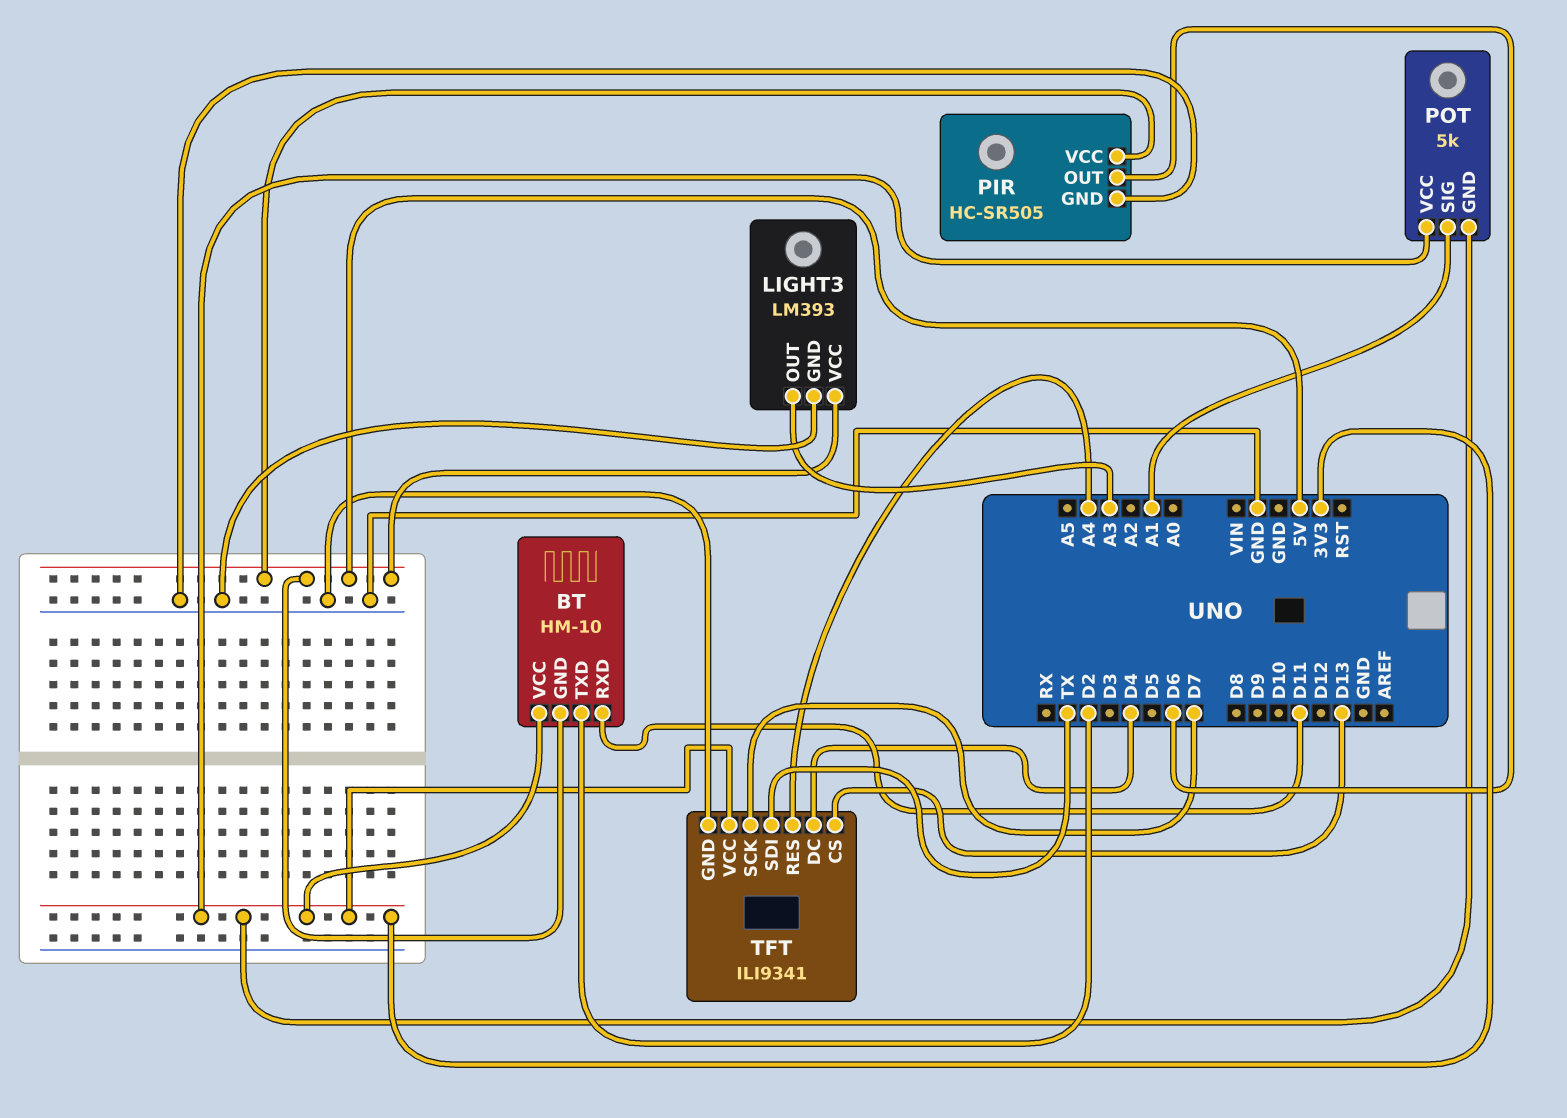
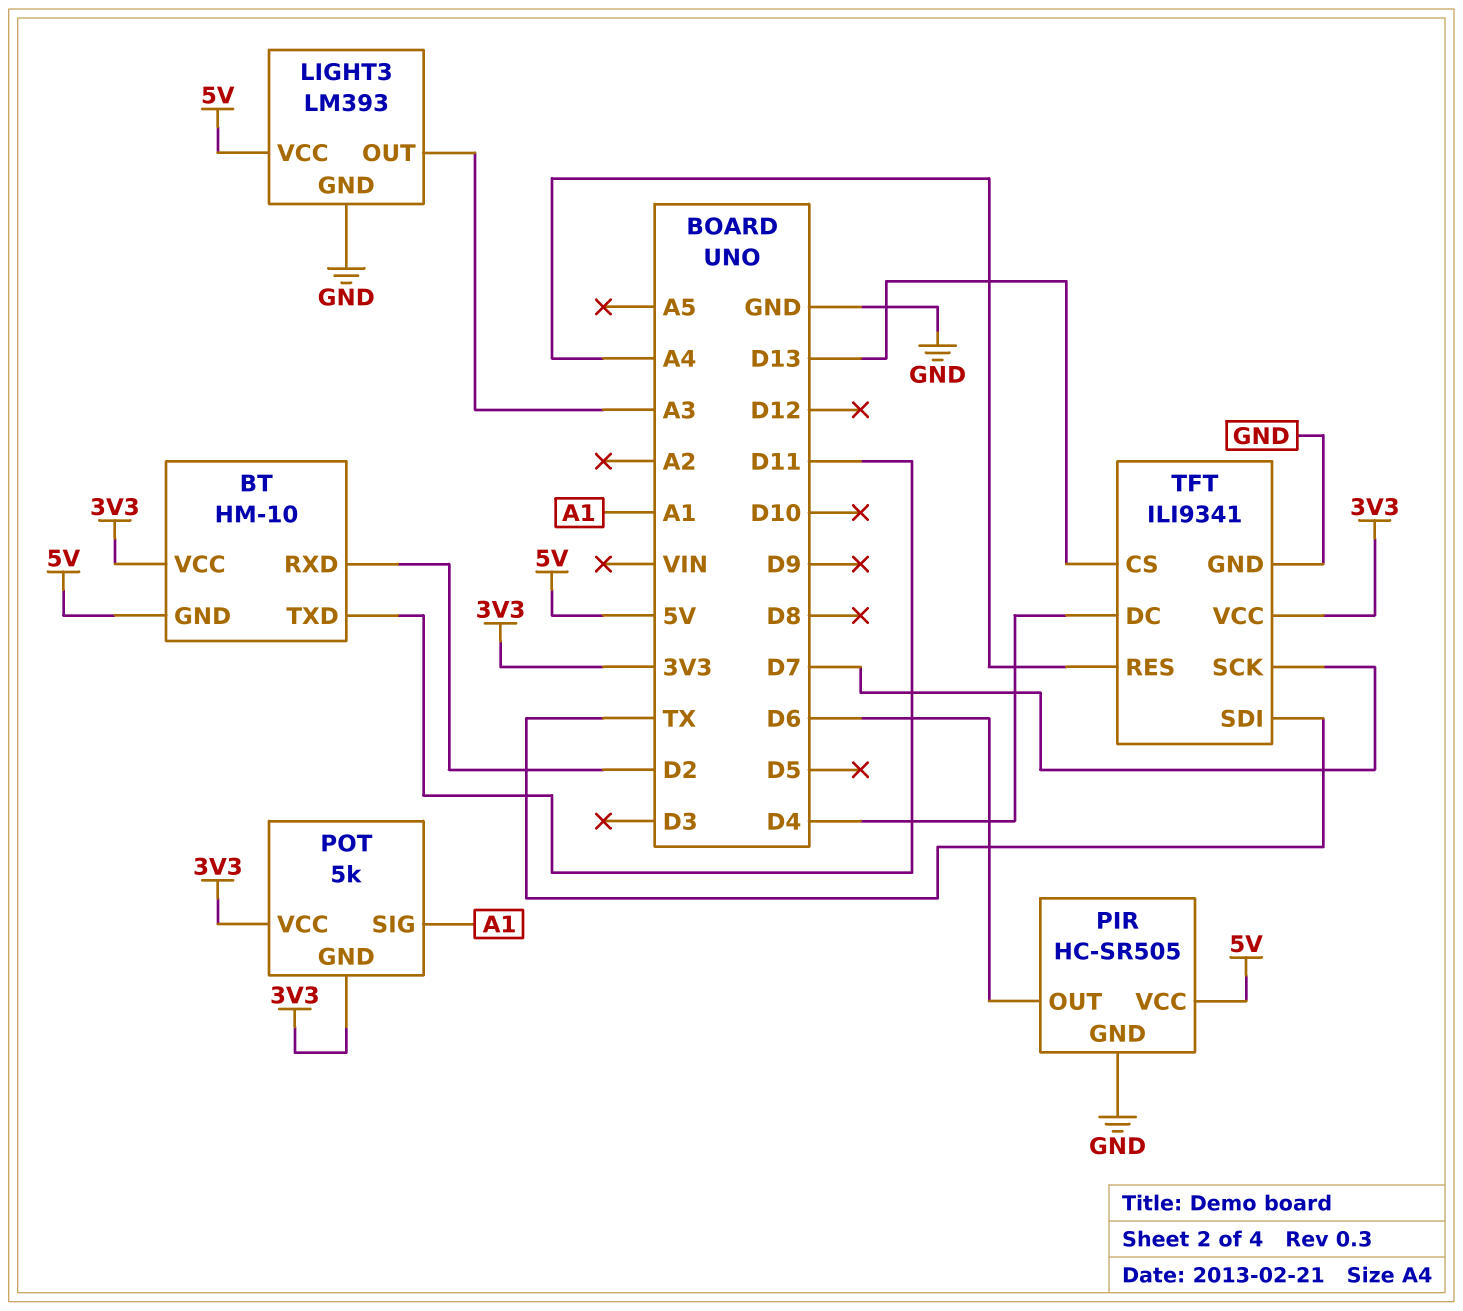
BT pin RXD: D11 -> D2
BT pin TXD: D2 -> D11

